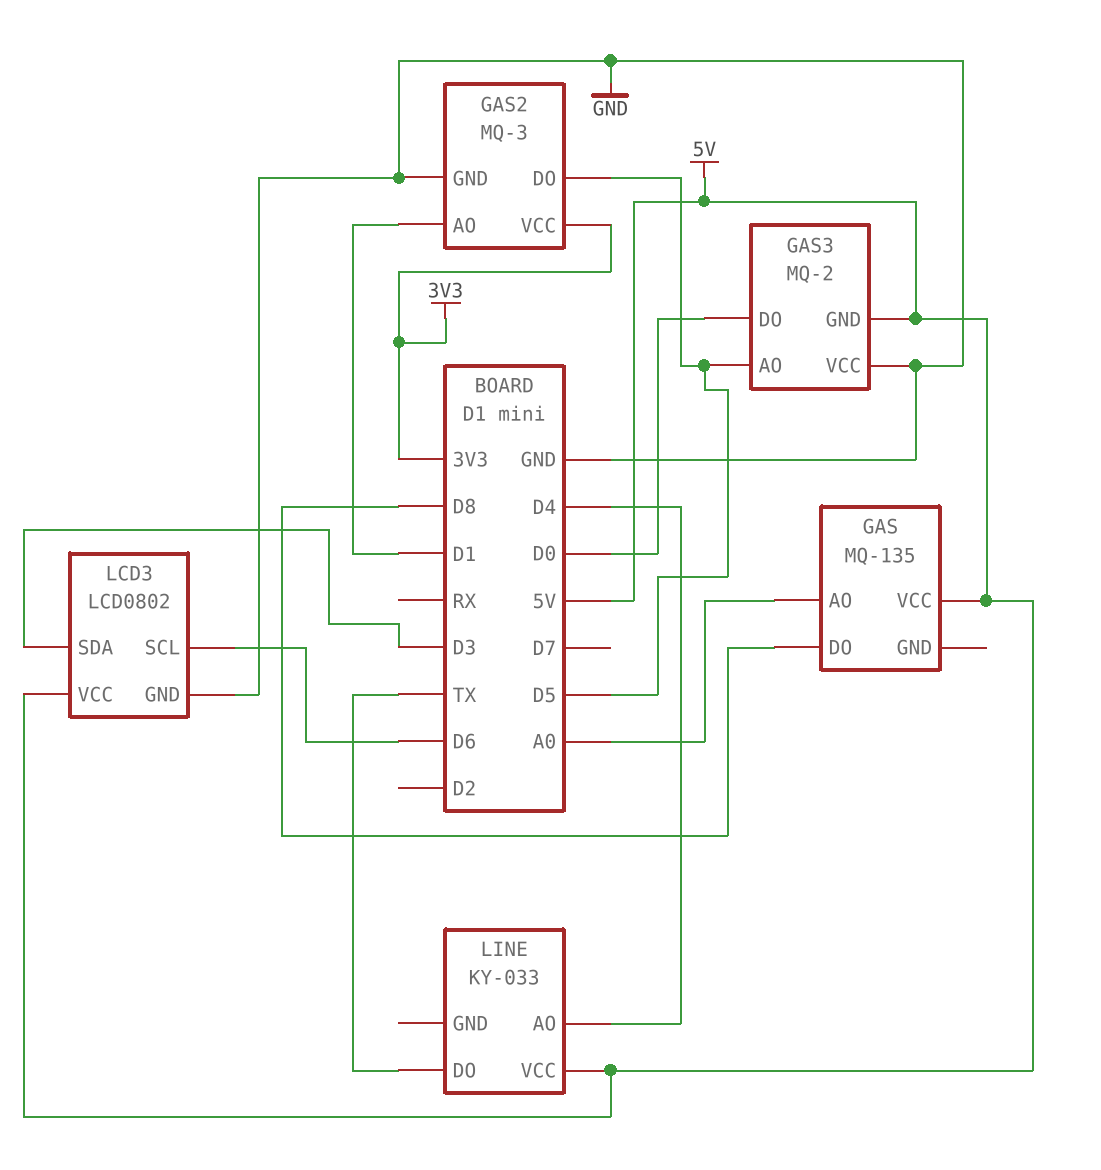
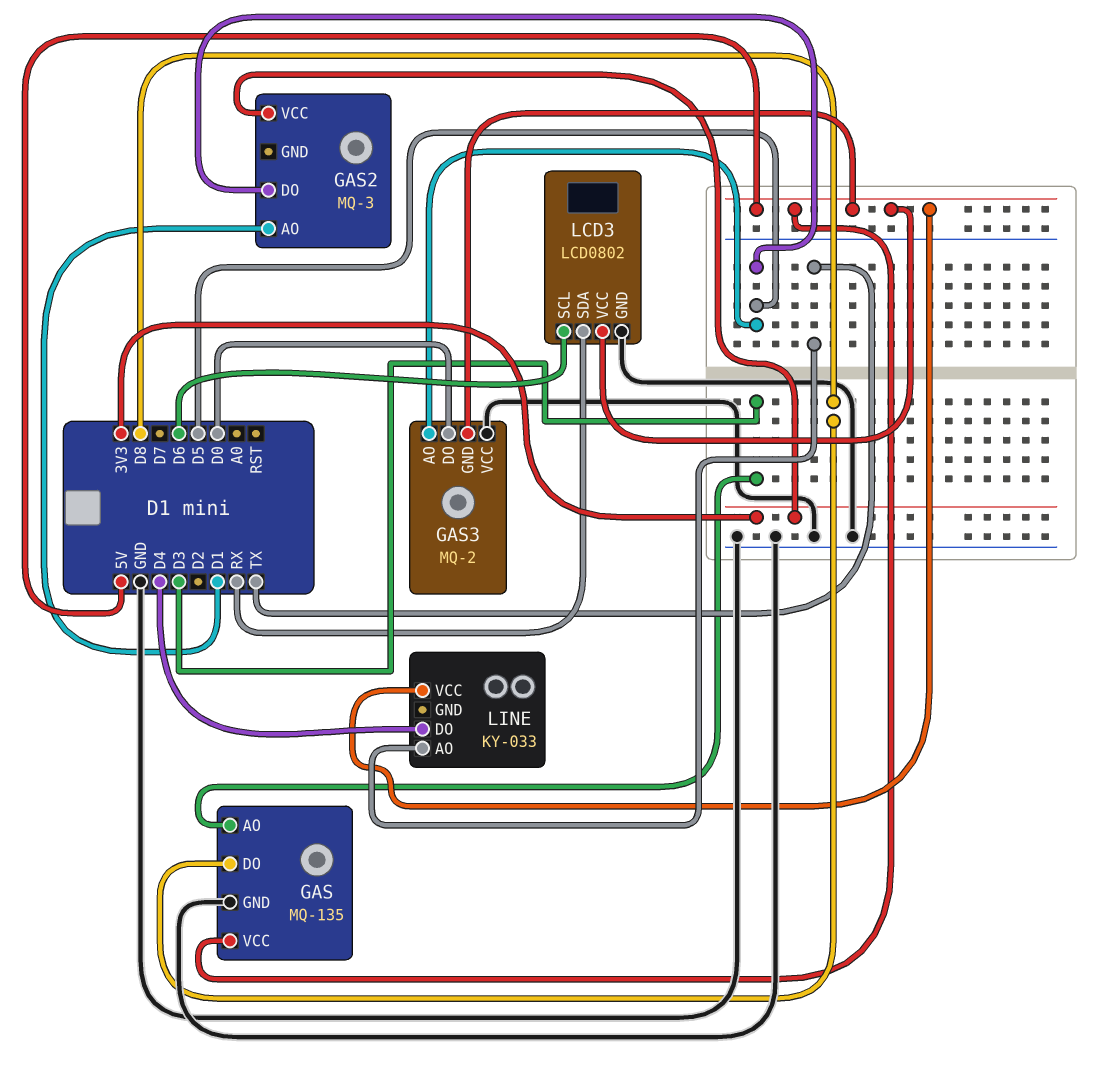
GAS pin AO: A0 -> D3
GAS pin GND: none -> GND
GAS2 pin GND: GND -> none
LCD3 pin SDA: D3 -> RX
LINE pin AO: D4 -> TX
LINE pin DO: TX -> D4

